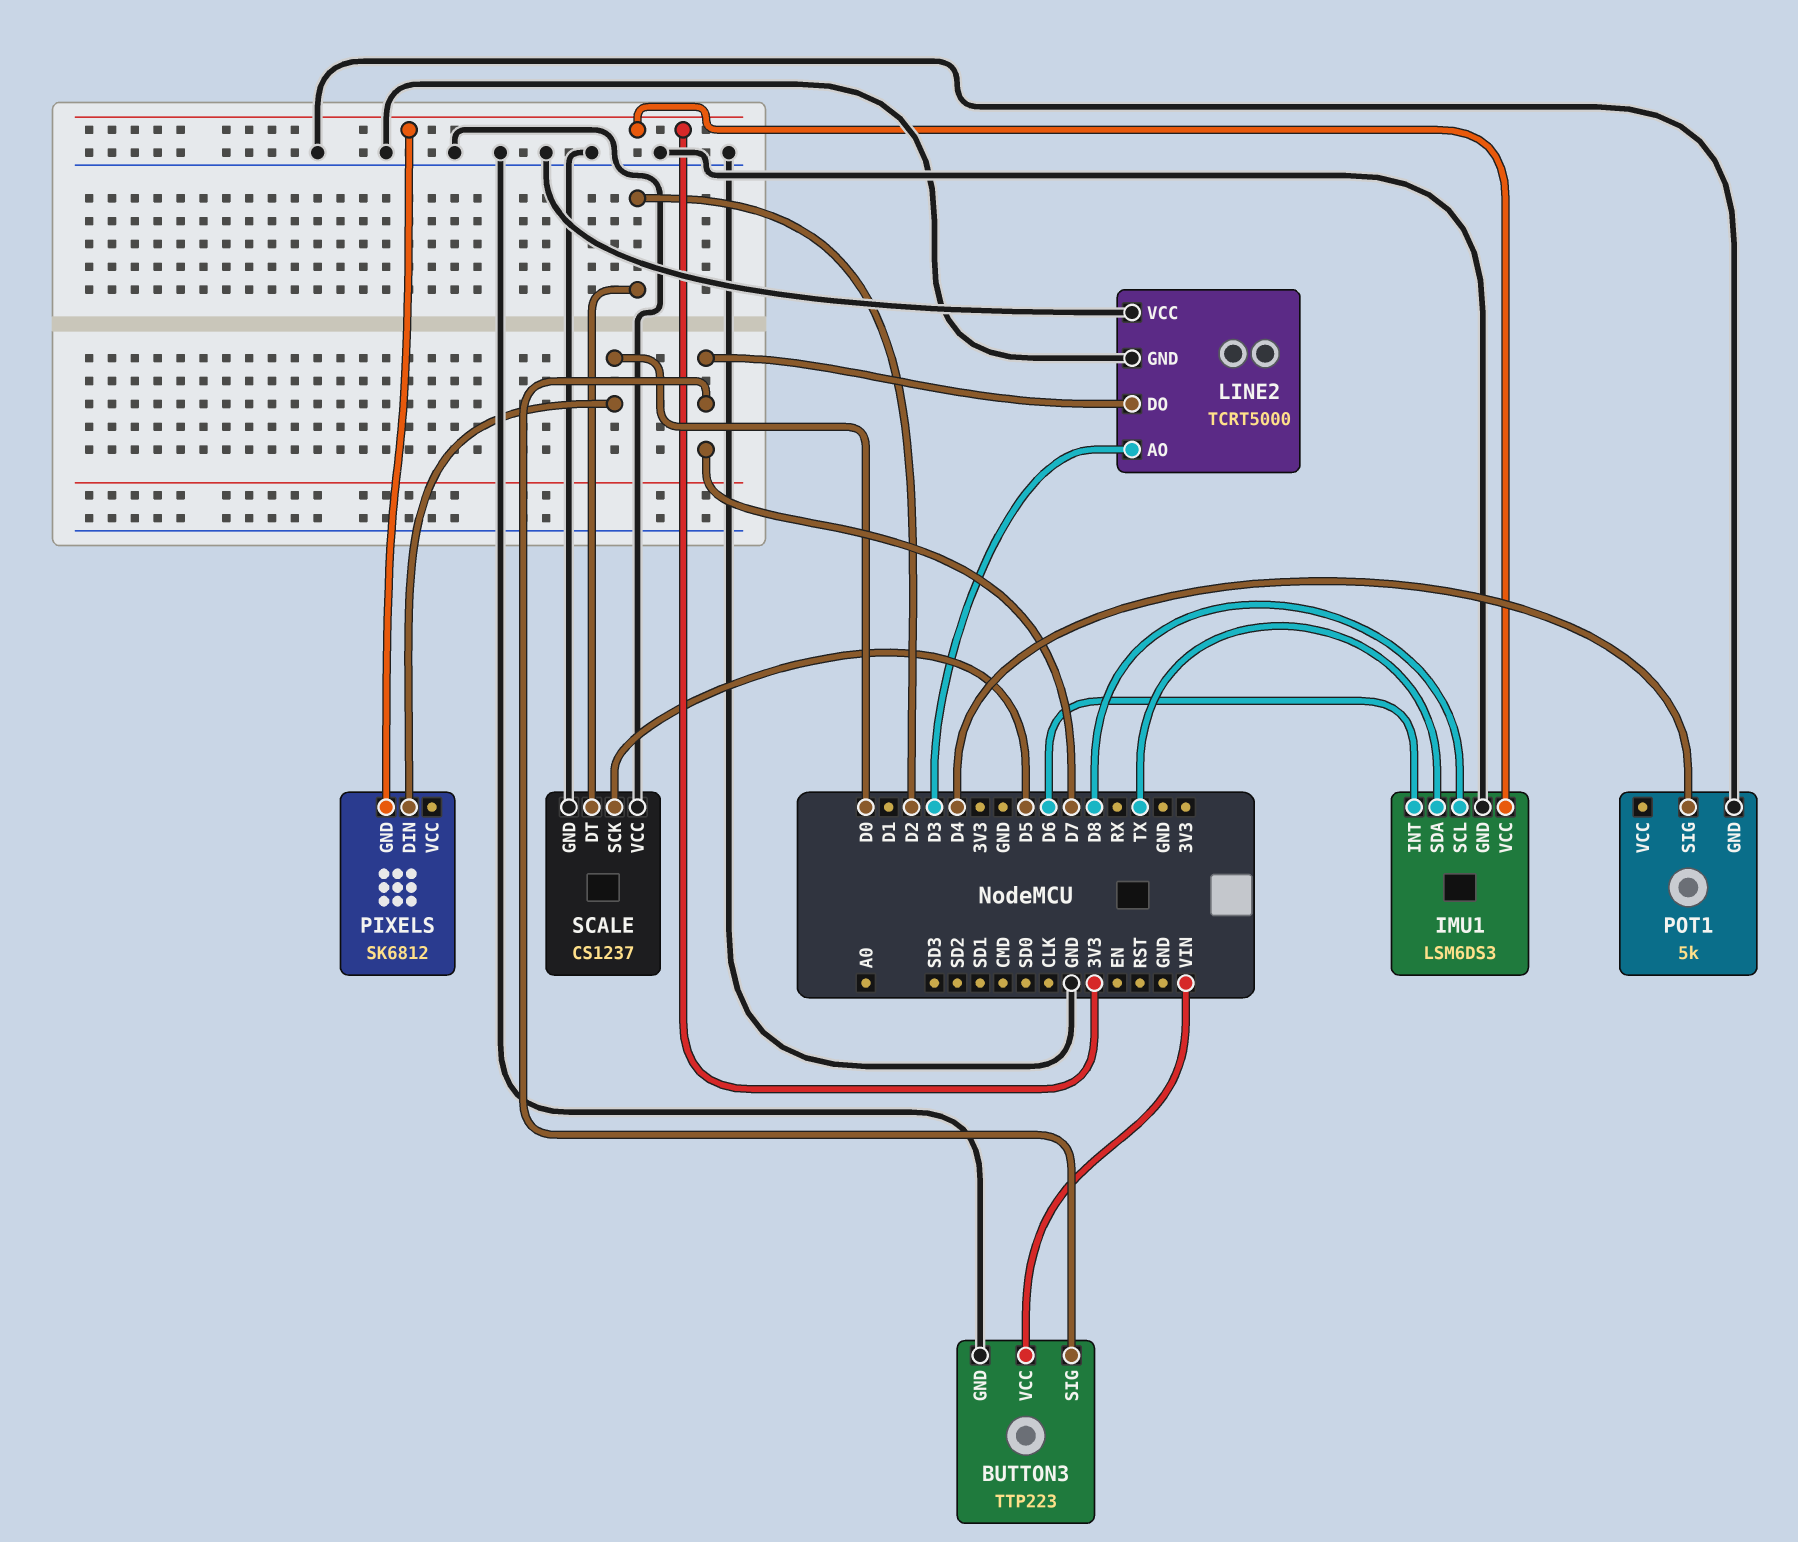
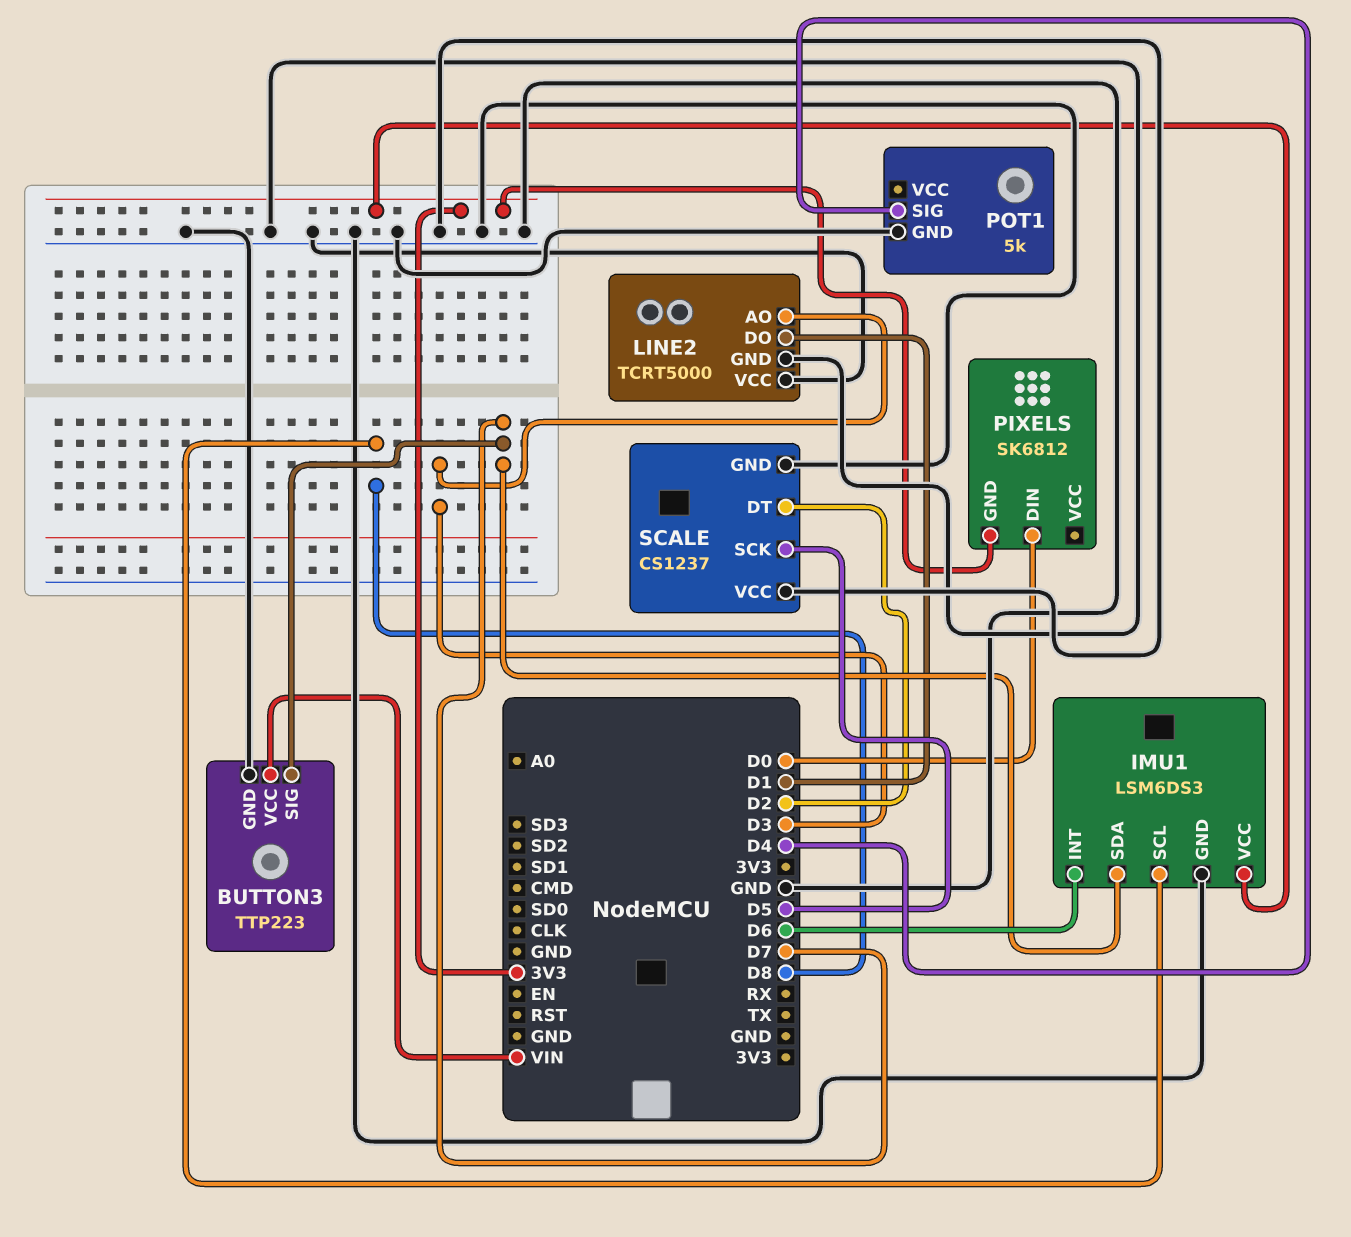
IMU1 pin SDA: TX -> D7
LINE2 pin DO: D7 -> D1

